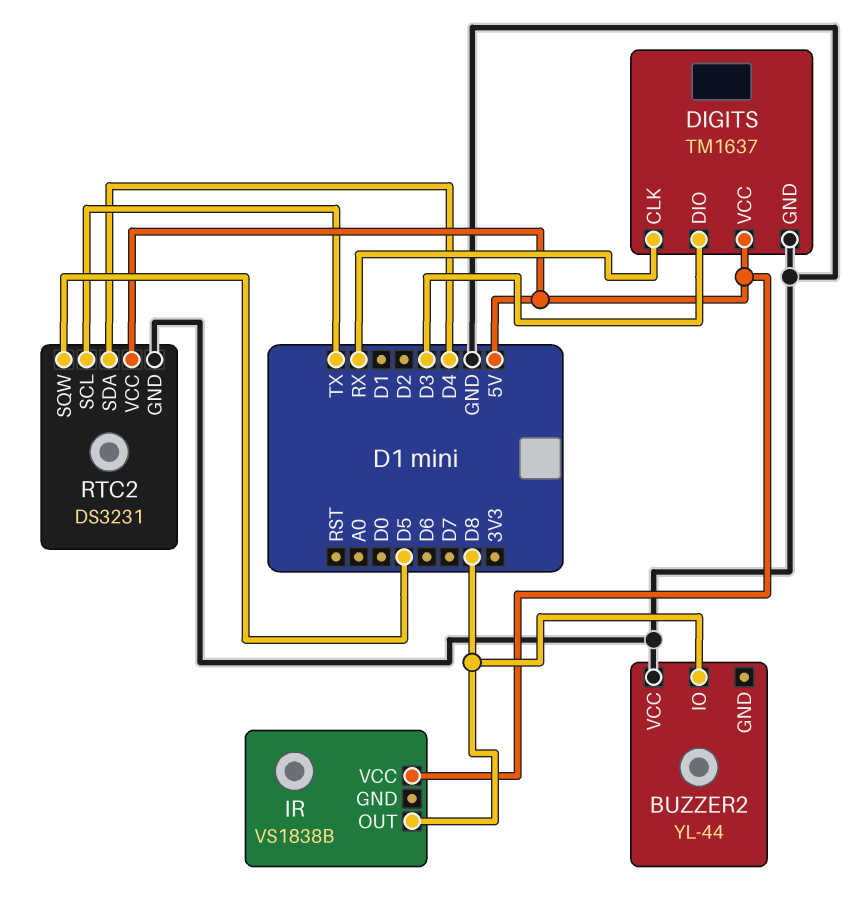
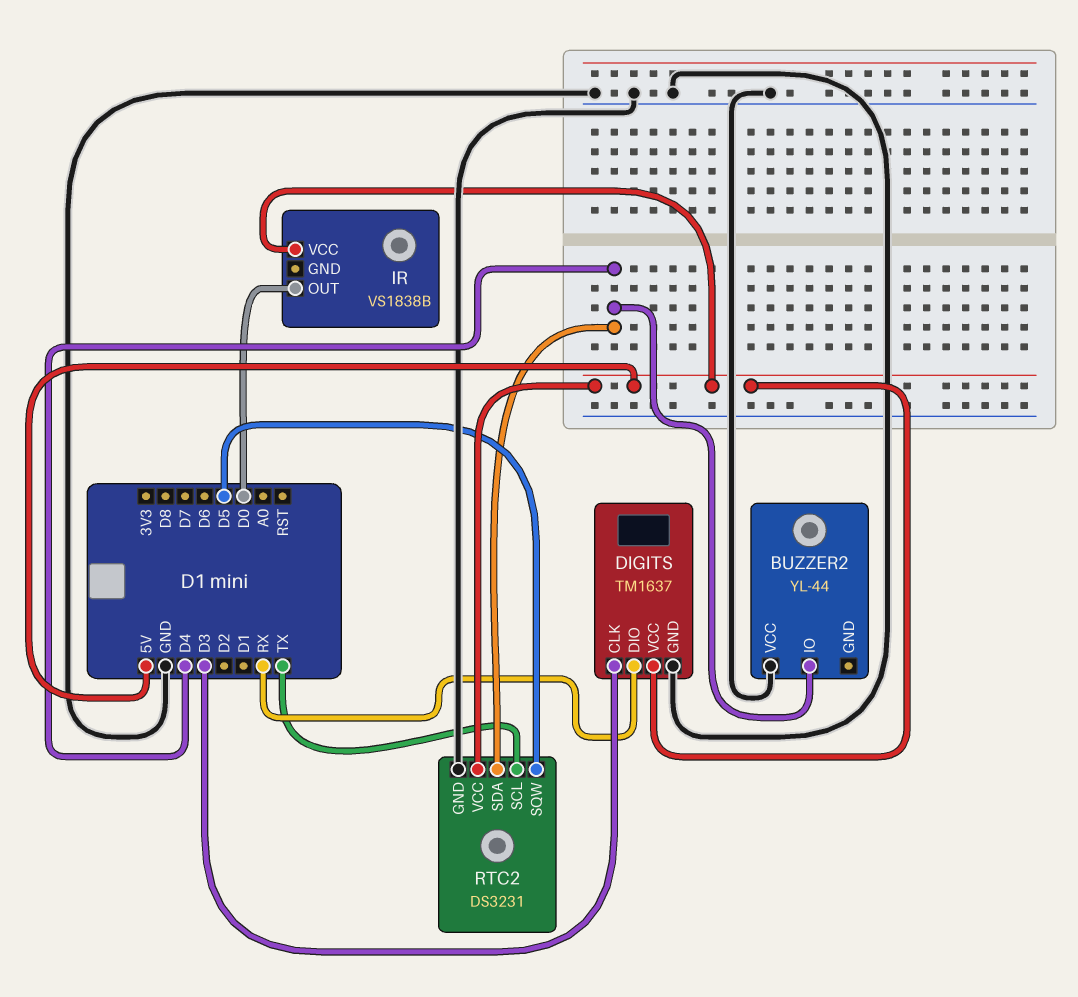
BUZZER2 pin IO: D8 -> D4
DIGITS pin CLK: RX -> D3
DIGITS pin DIO: D3 -> RX
IR pin OUT: D8 -> D0

